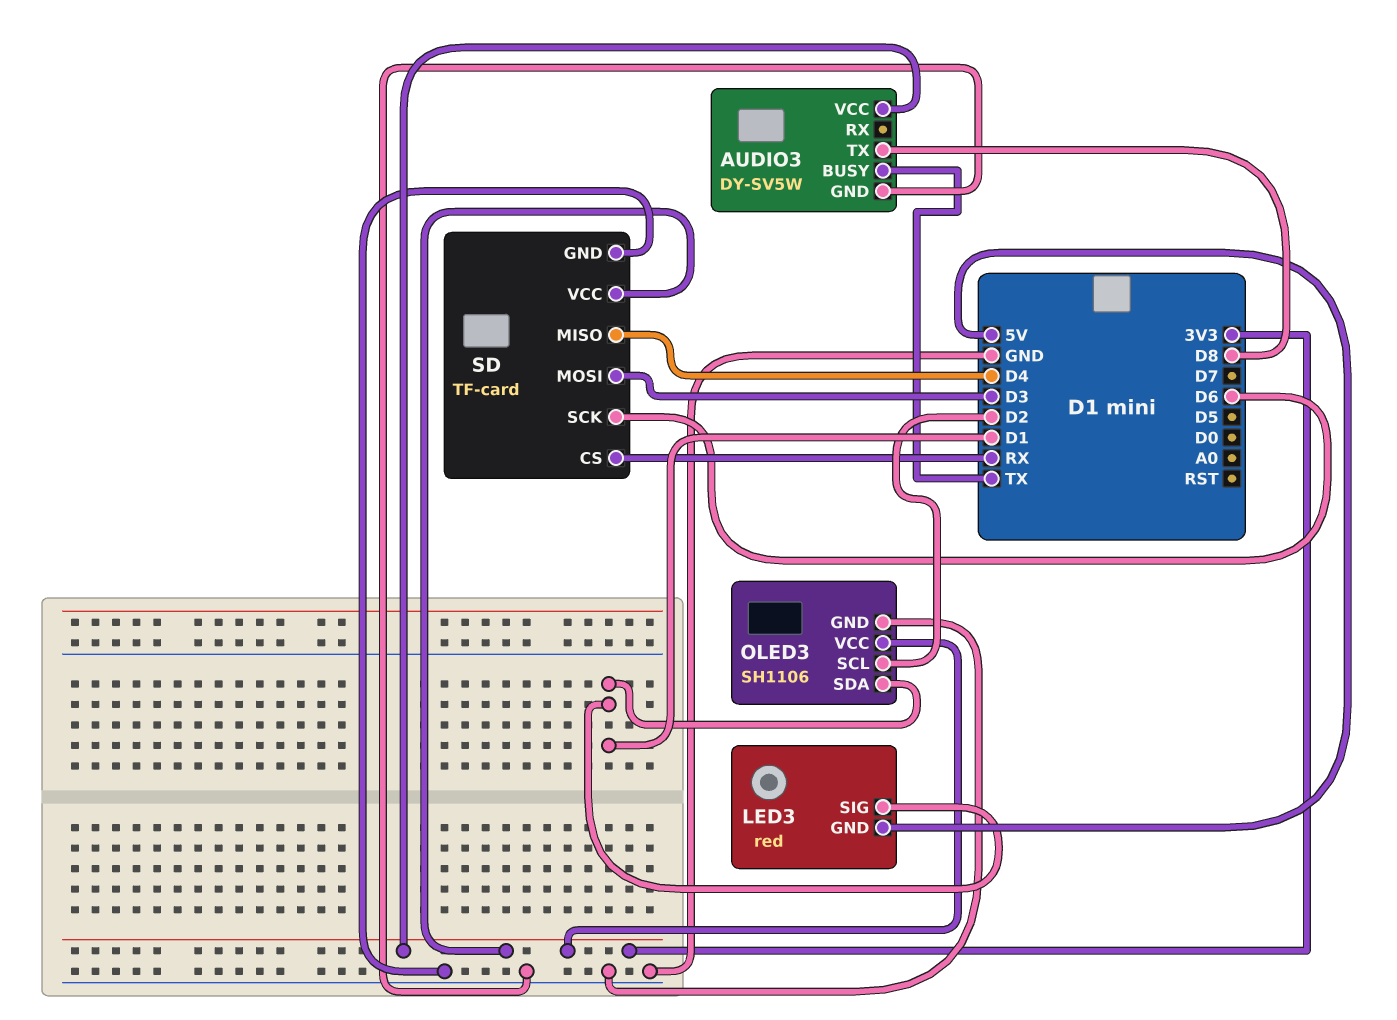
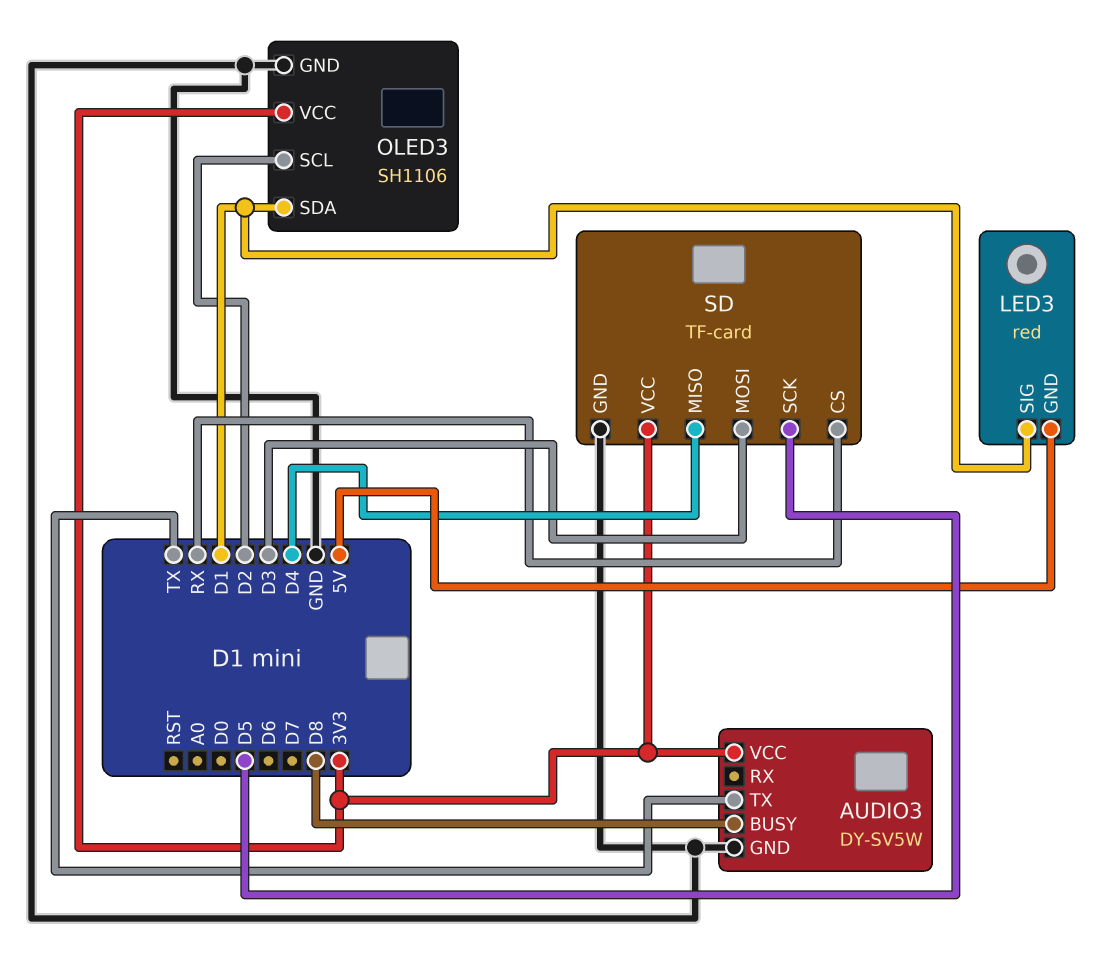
AUDIO3 pin BUSY: TX -> D8
AUDIO3 pin TX: D8 -> TX
SD pin SCK: D6 -> D5

